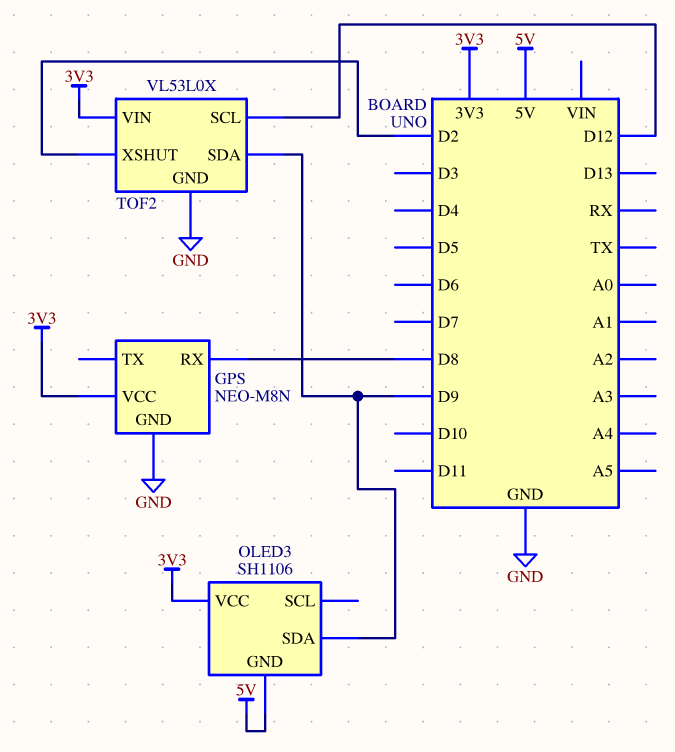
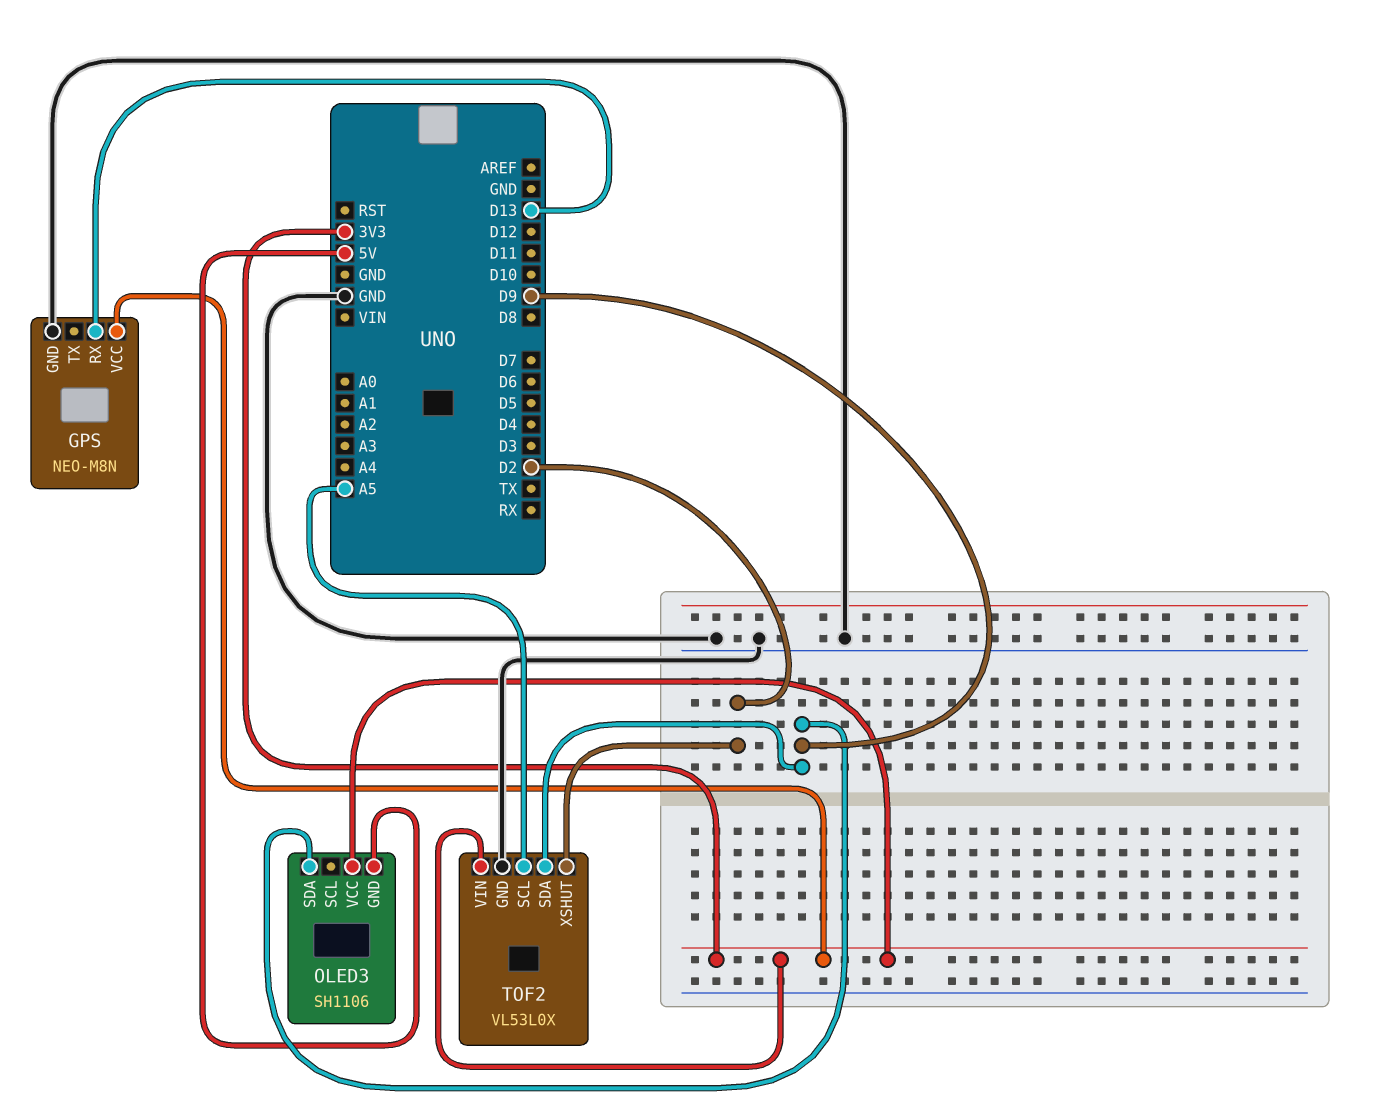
GPS pin RX: D8 -> D13
TOF2 pin SCL: D12 -> A5

